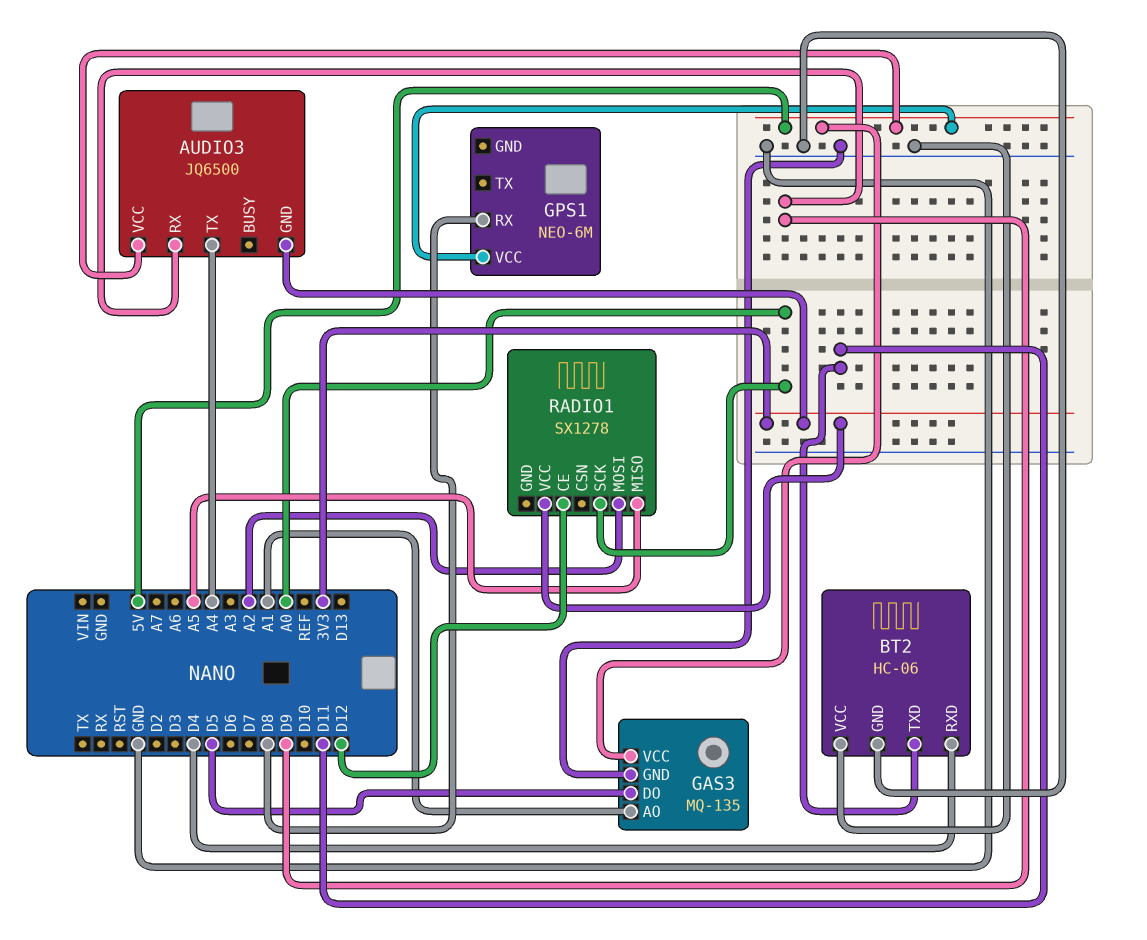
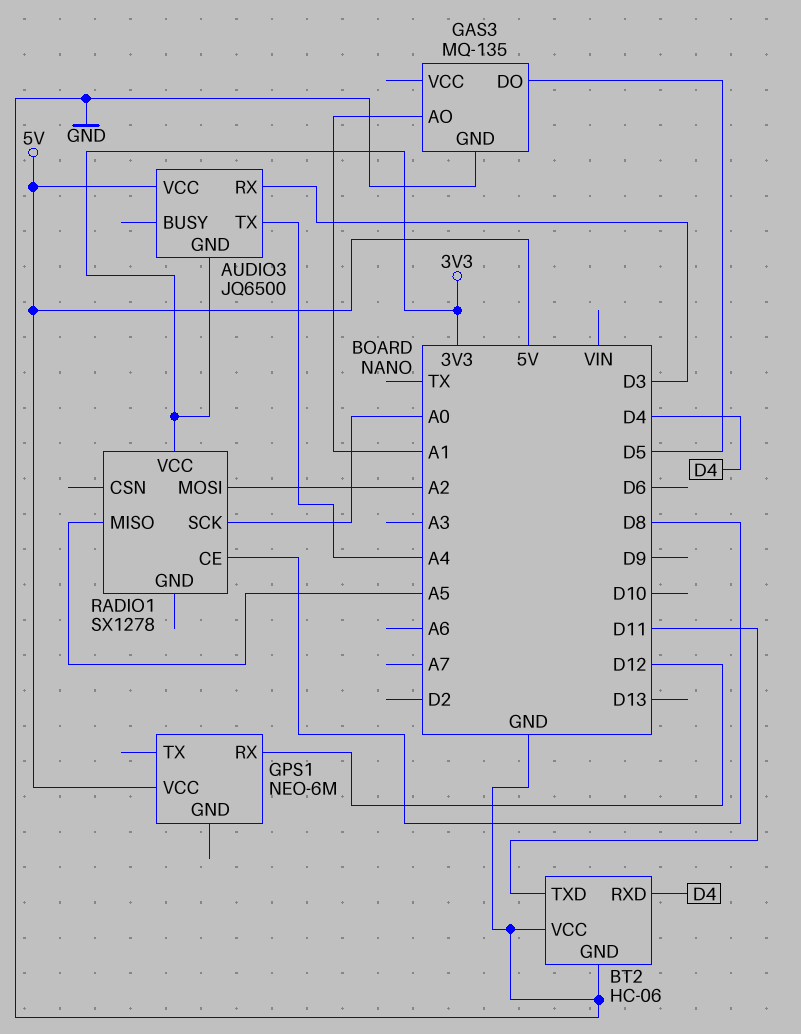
AUDIO3 pin RX: D9 -> D3
GAS3 pin VCC: 5V -> none
GPS1 pin RX: D8 -> D12
RADIO1 pin CE: D12 -> D8

